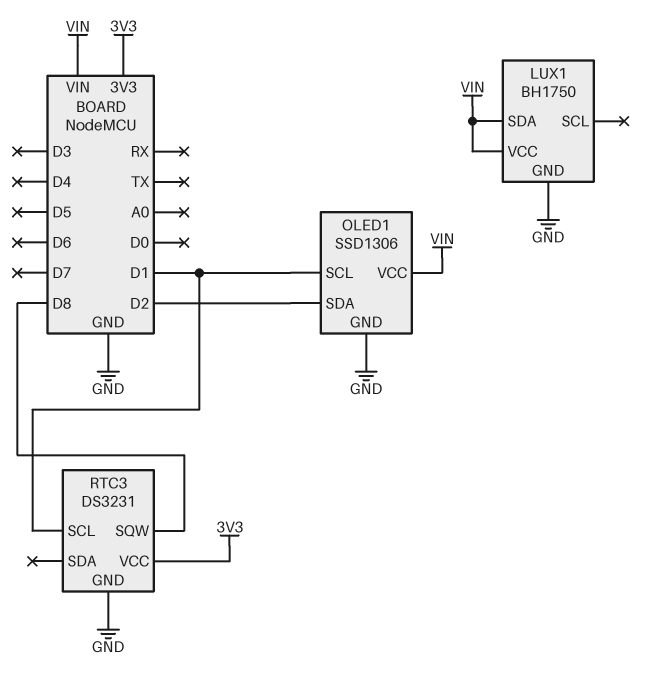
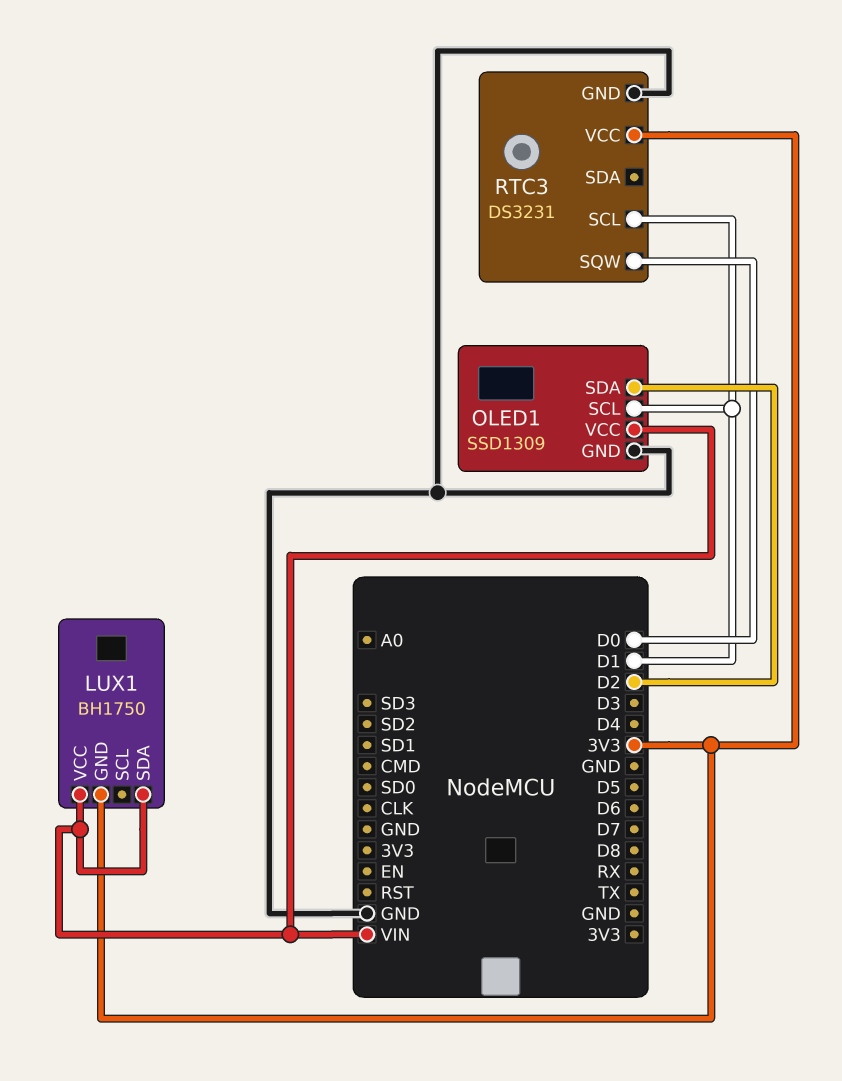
LUX1 pin GND: GND -> 3V3
OLED1: SSD1306 -> SSD1309
RTC3 pin SQW: D8 -> D0

